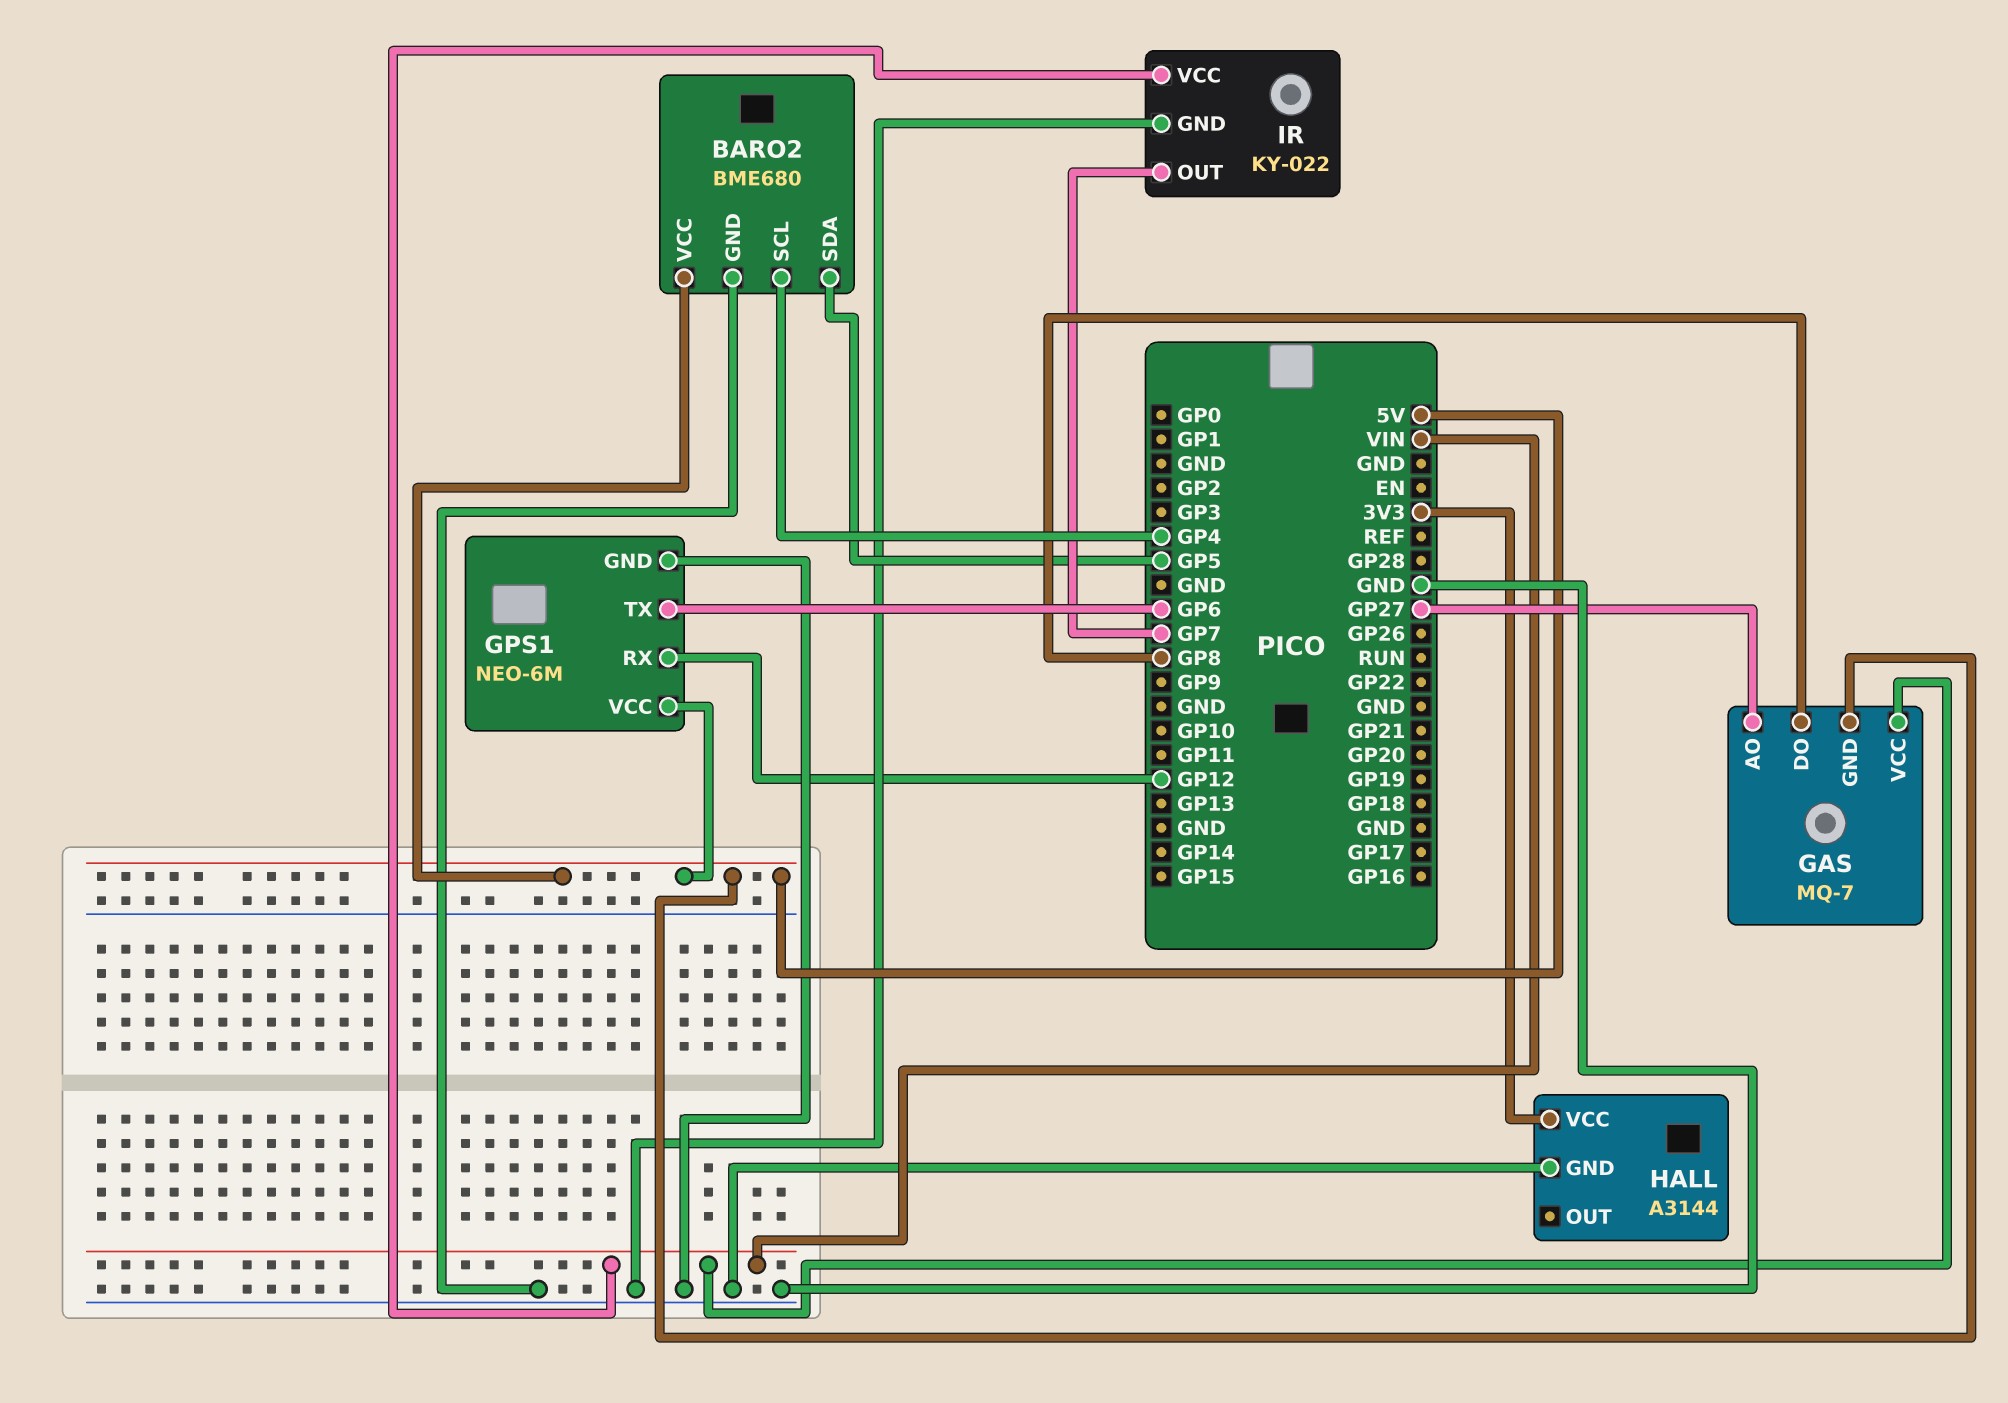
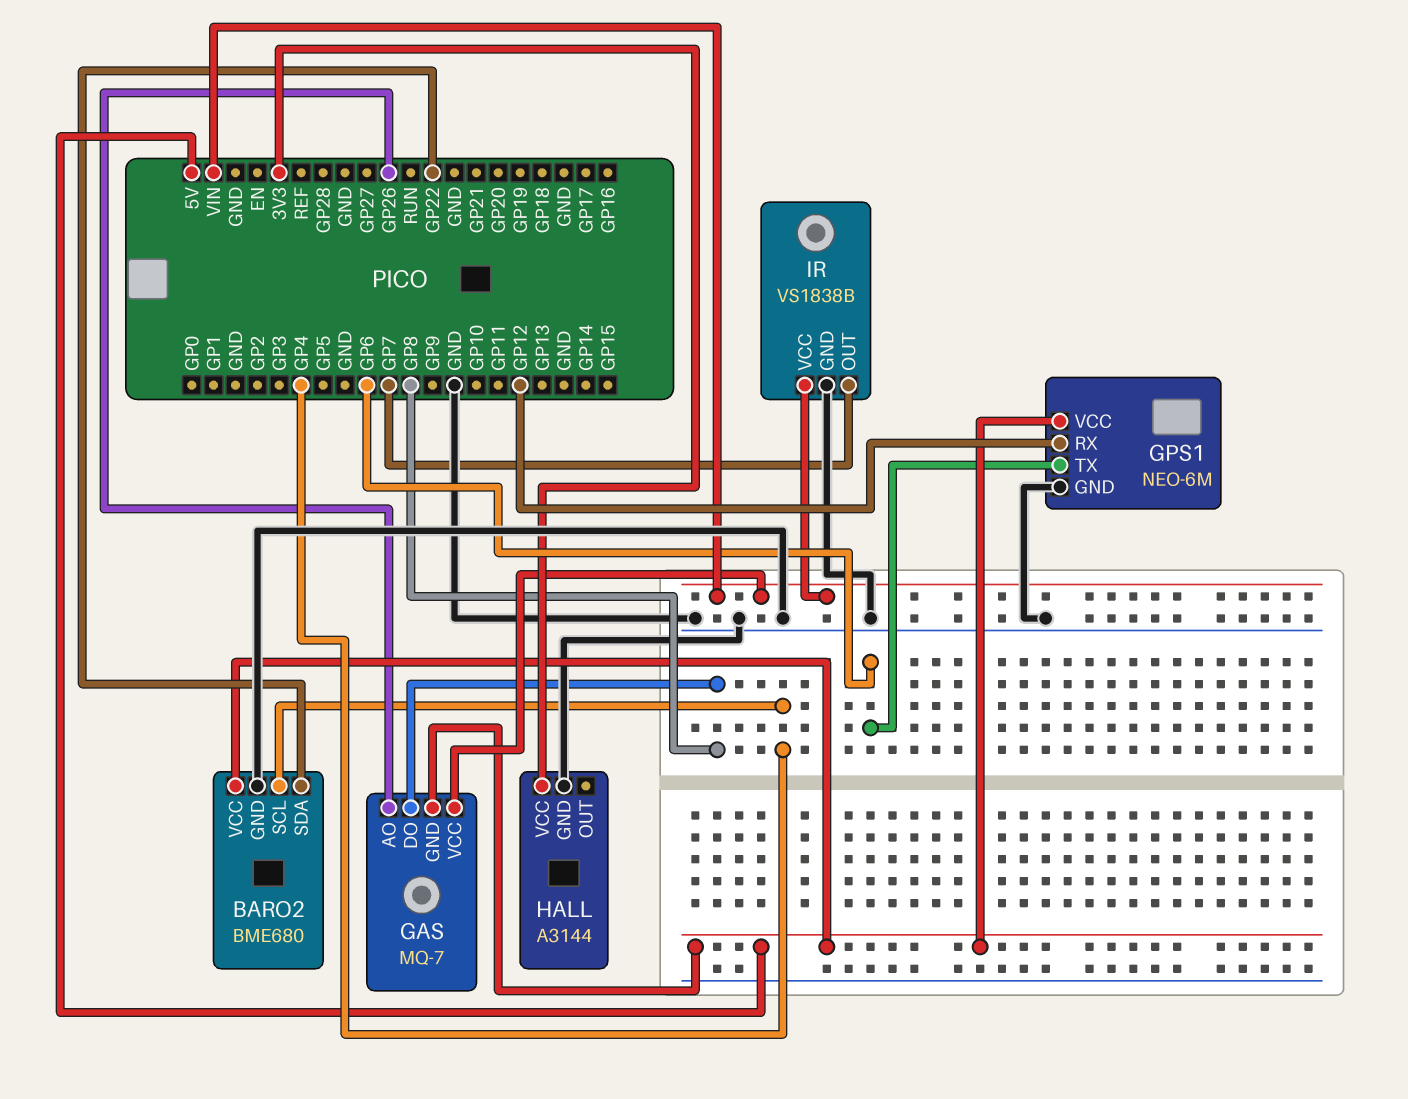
BARO2 pin SDA: GP5 -> GP22
GAS pin AO: GP27 -> GP26
IR: KY-022 -> VS1838B

